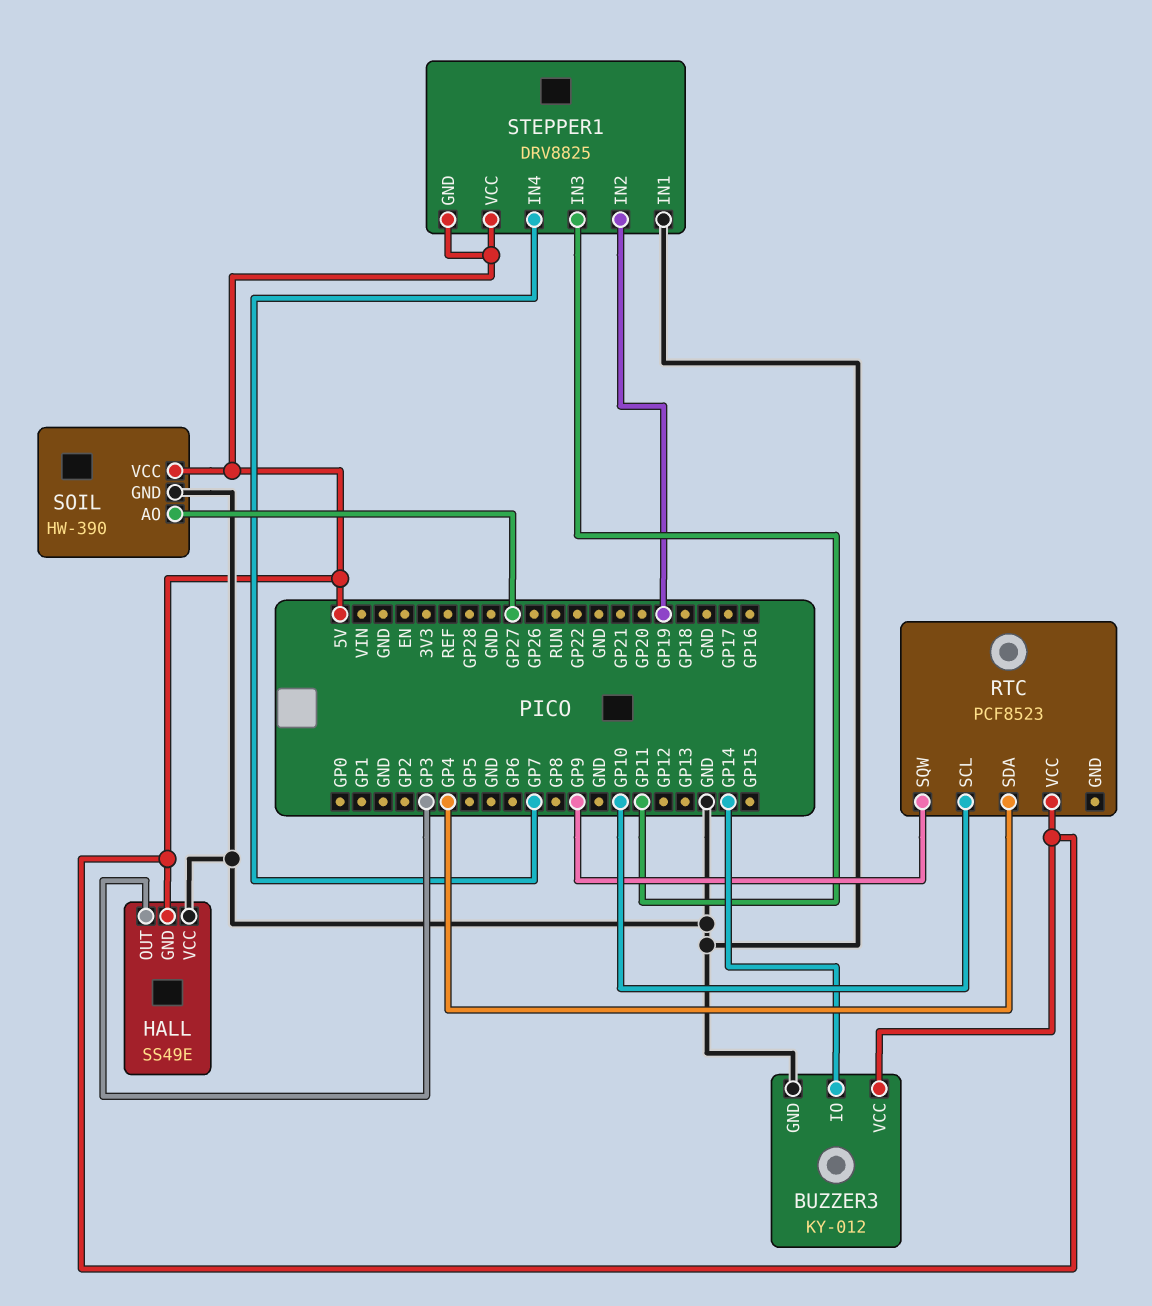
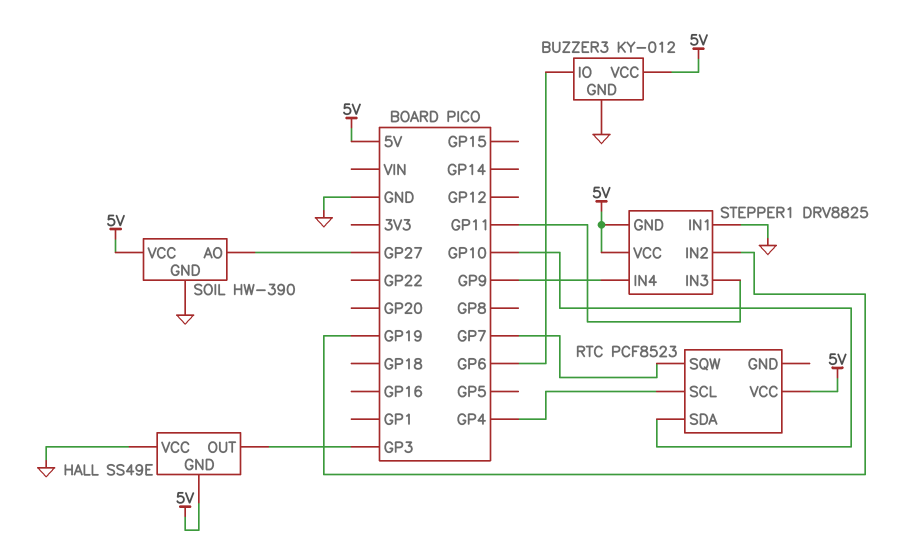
BUZZER3 pin IO: GP14 -> GP6
RTC pin SCL: GP10 -> GP4
RTC pin SDA: GP4 -> GP10
RTC pin SQW: GP9 -> GP7
STEPPER1 pin IN4: GP7 -> GP9

